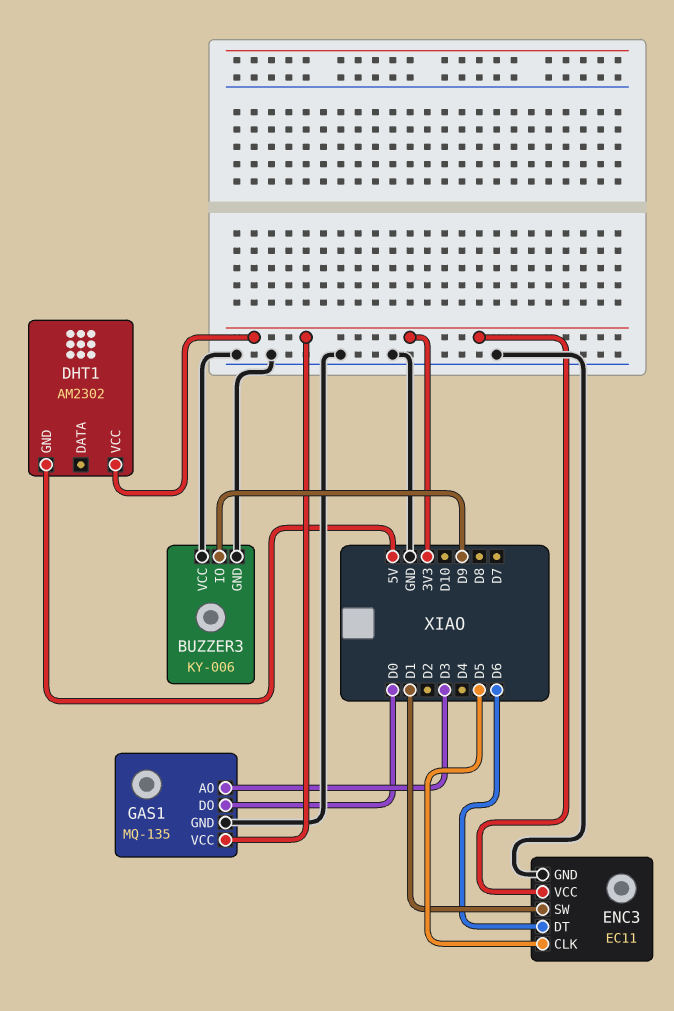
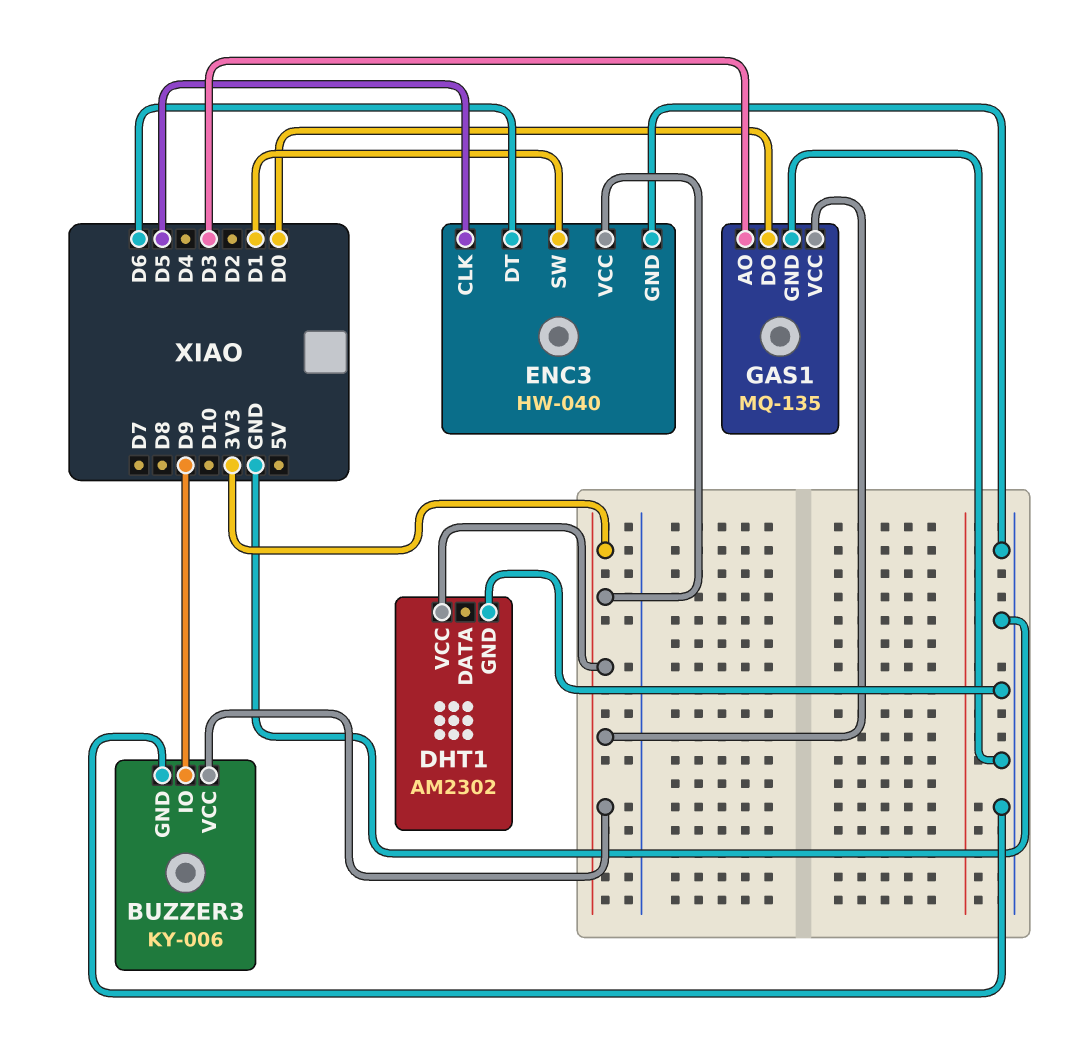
BUZZER3 pin VCC: GND -> 3V3
DHT1 pin GND: 5V -> GND
ENC3: EC11 -> HW-040

